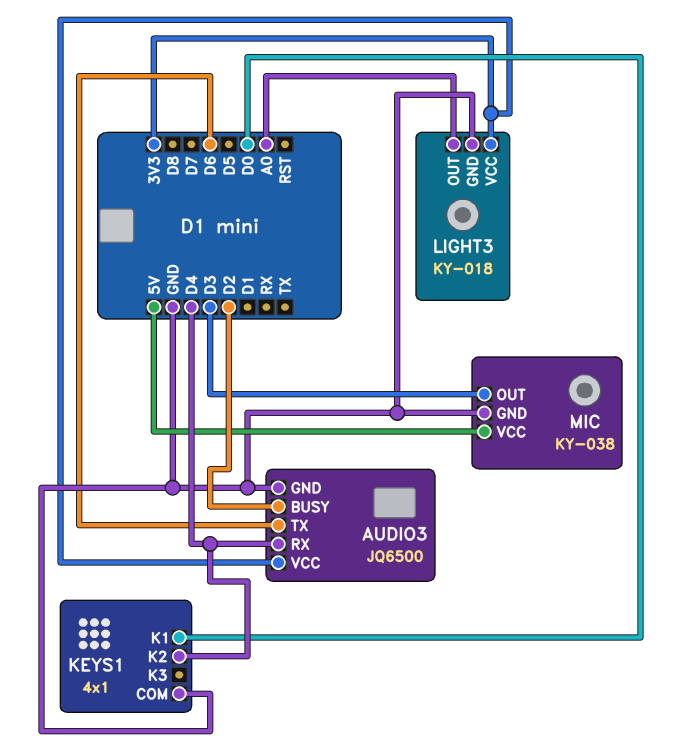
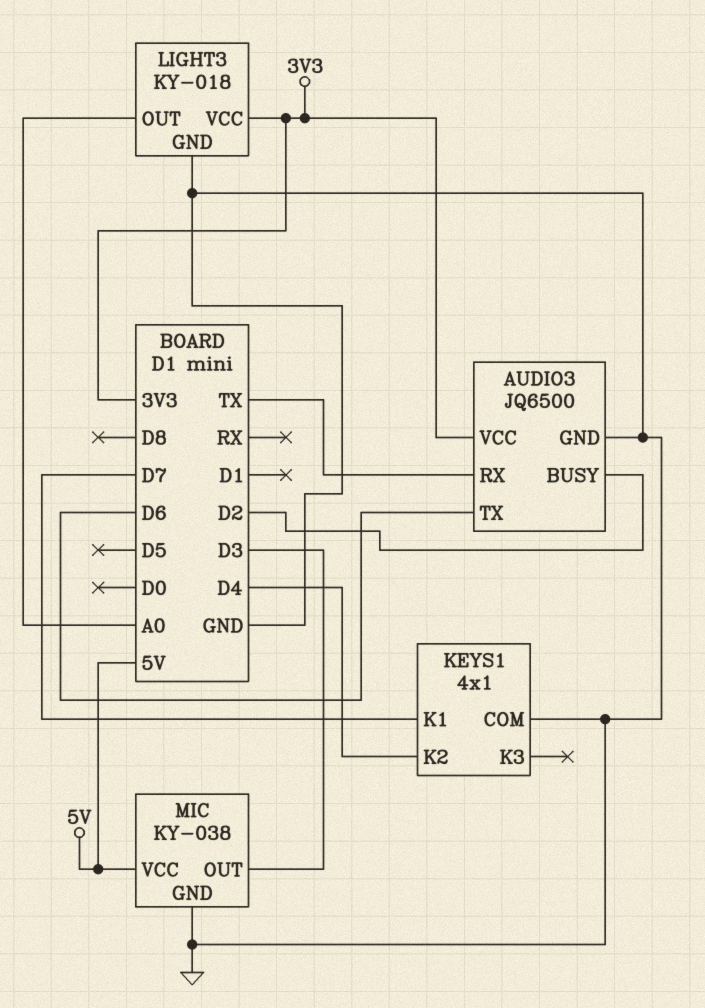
AUDIO3 pin RX: D4 -> TX
KEYS1 pin K1: D0 -> D7

